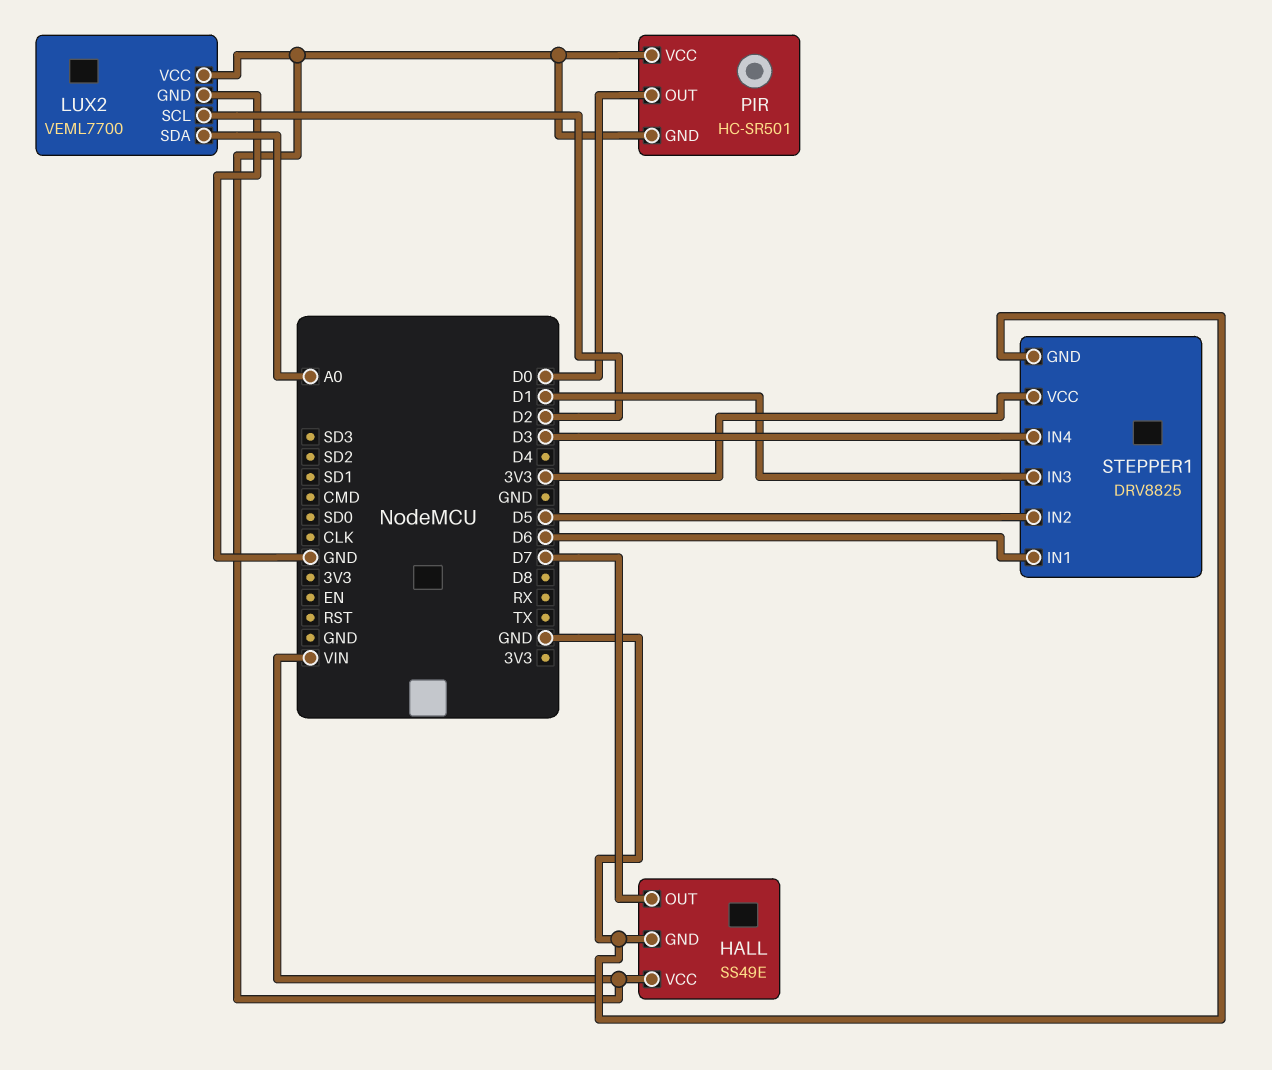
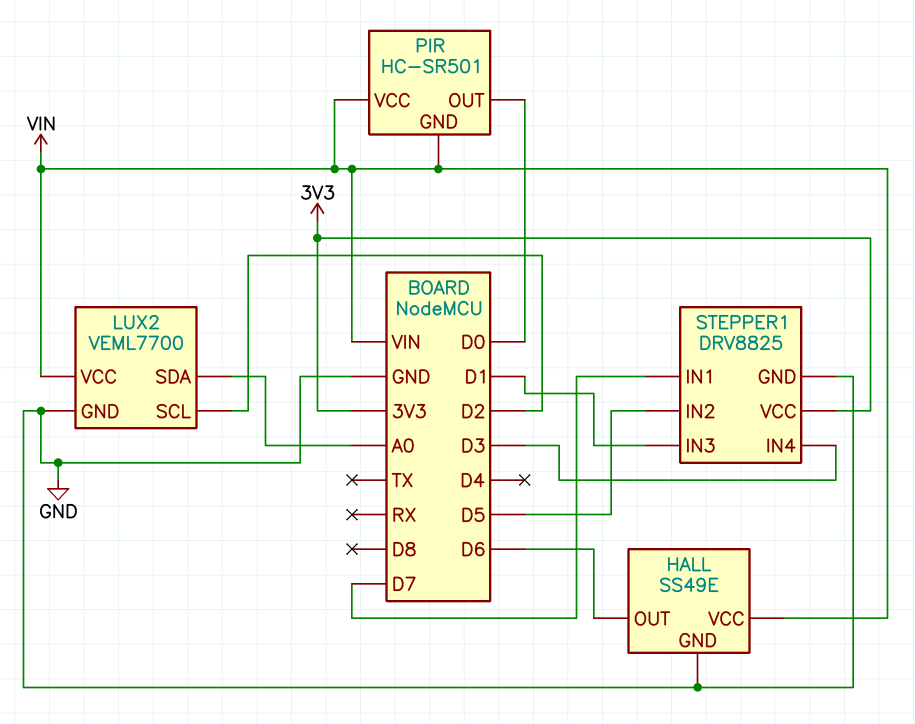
HALL pin OUT: D7 -> D6
STEPPER1 pin IN1: D6 -> D7

